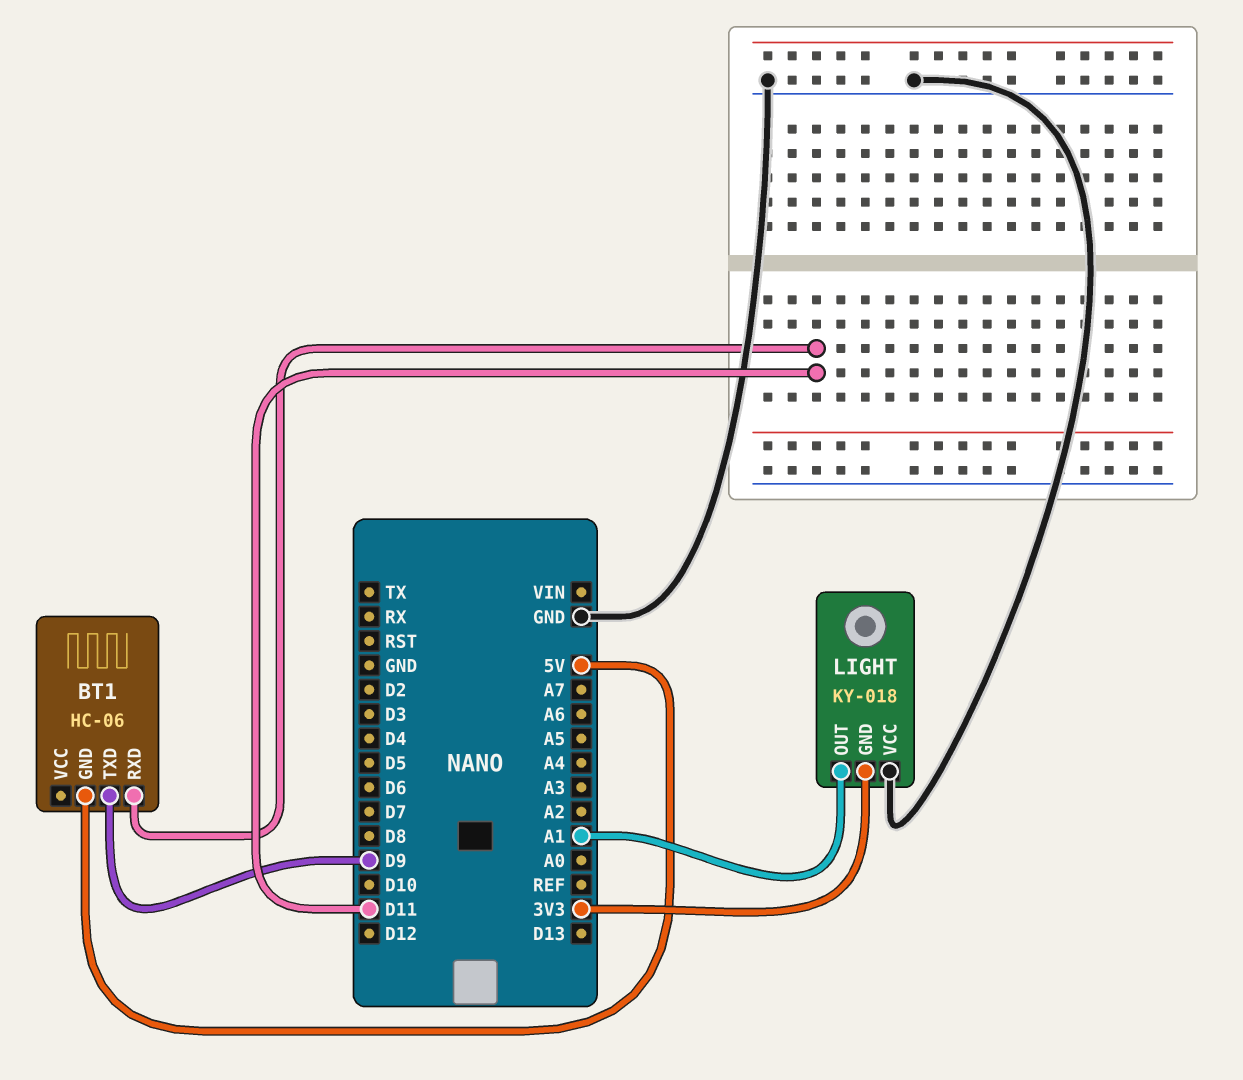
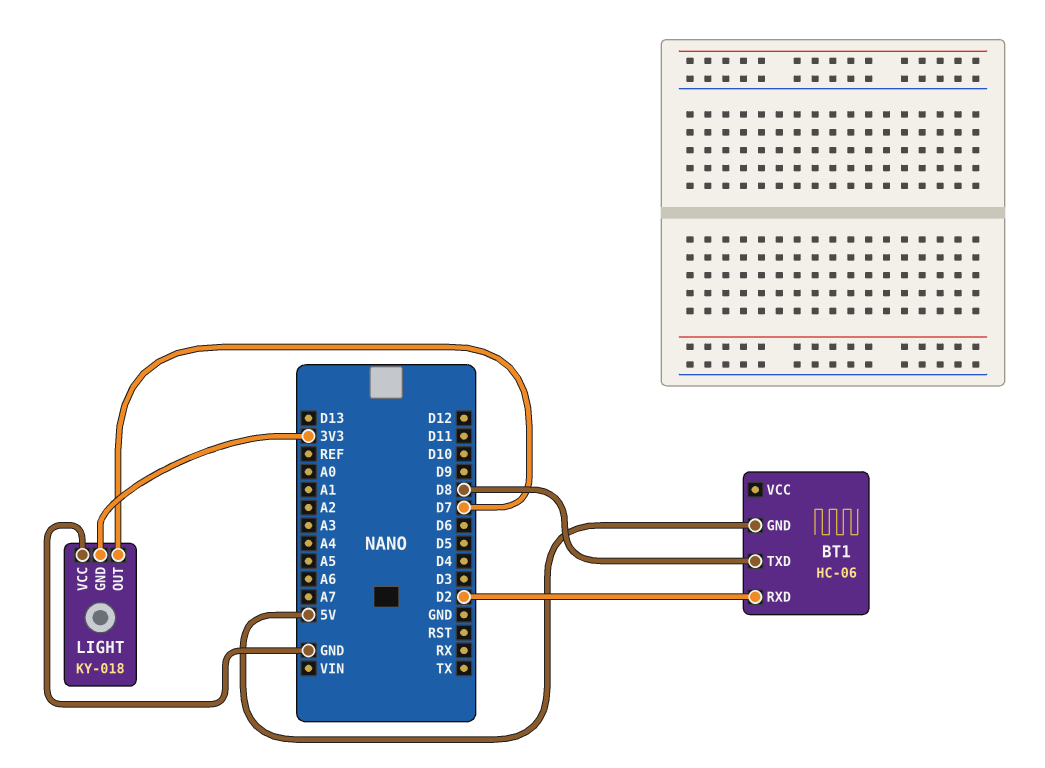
BT1 pin RXD: D11 -> D2
BT1 pin TXD: D9 -> D8
LIGHT pin OUT: A1 -> D7

